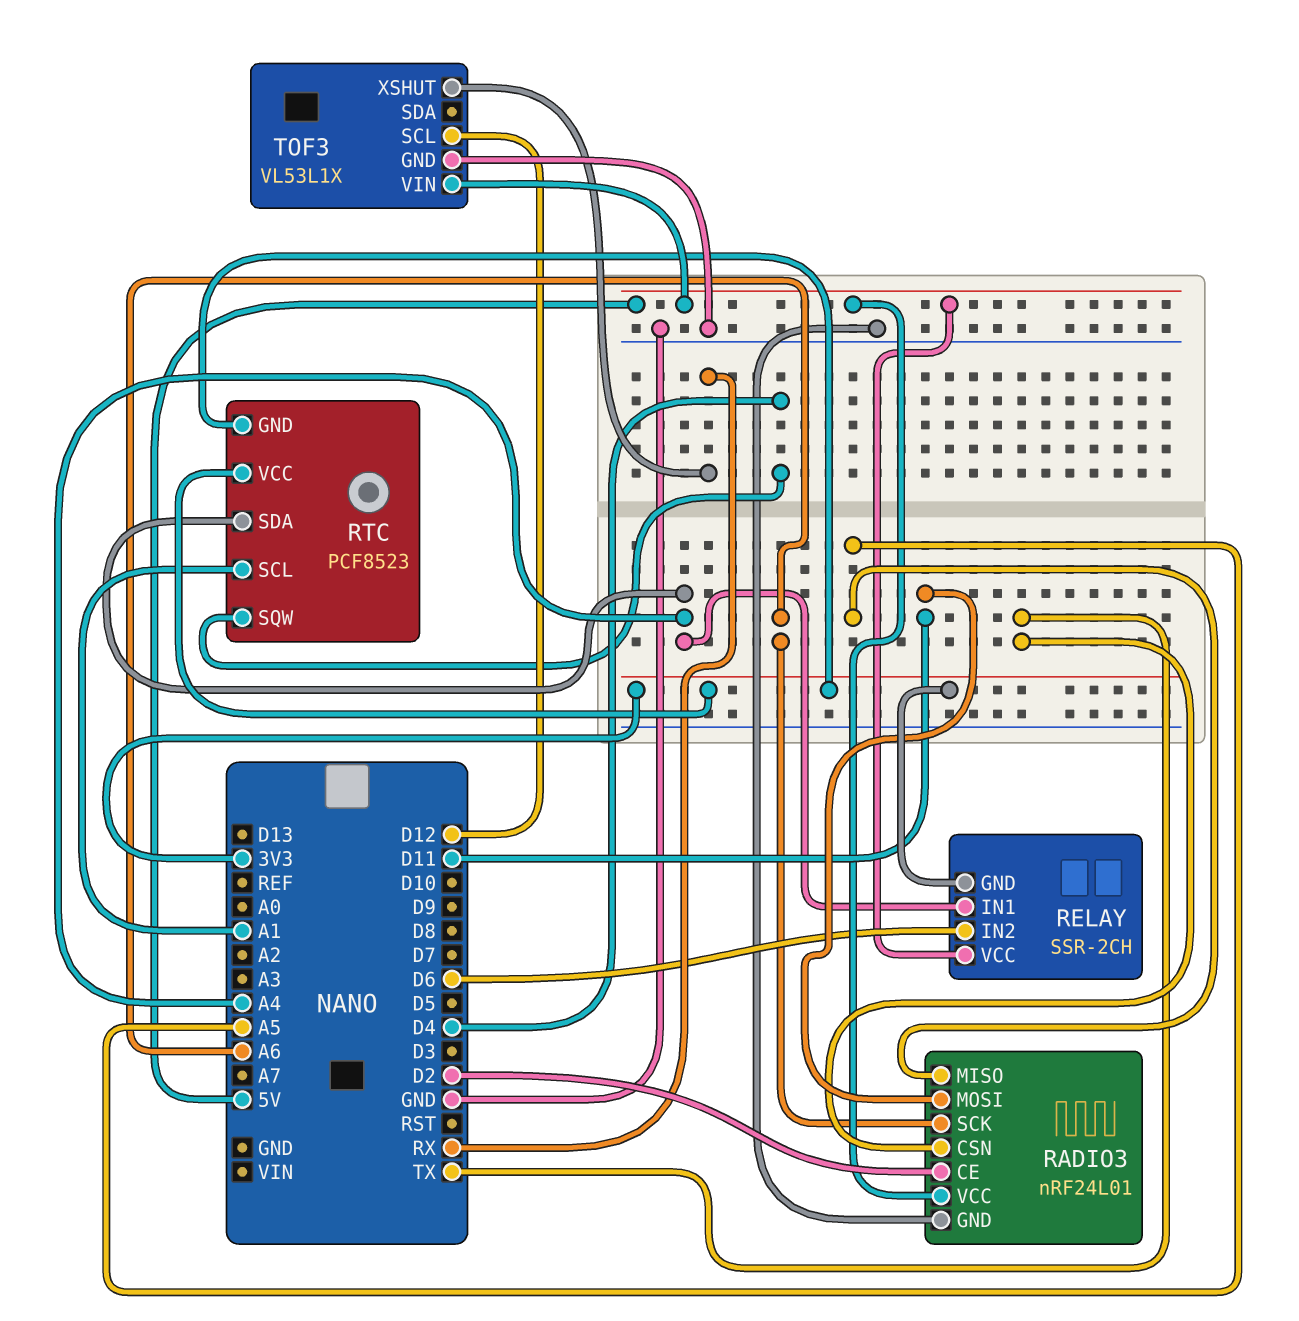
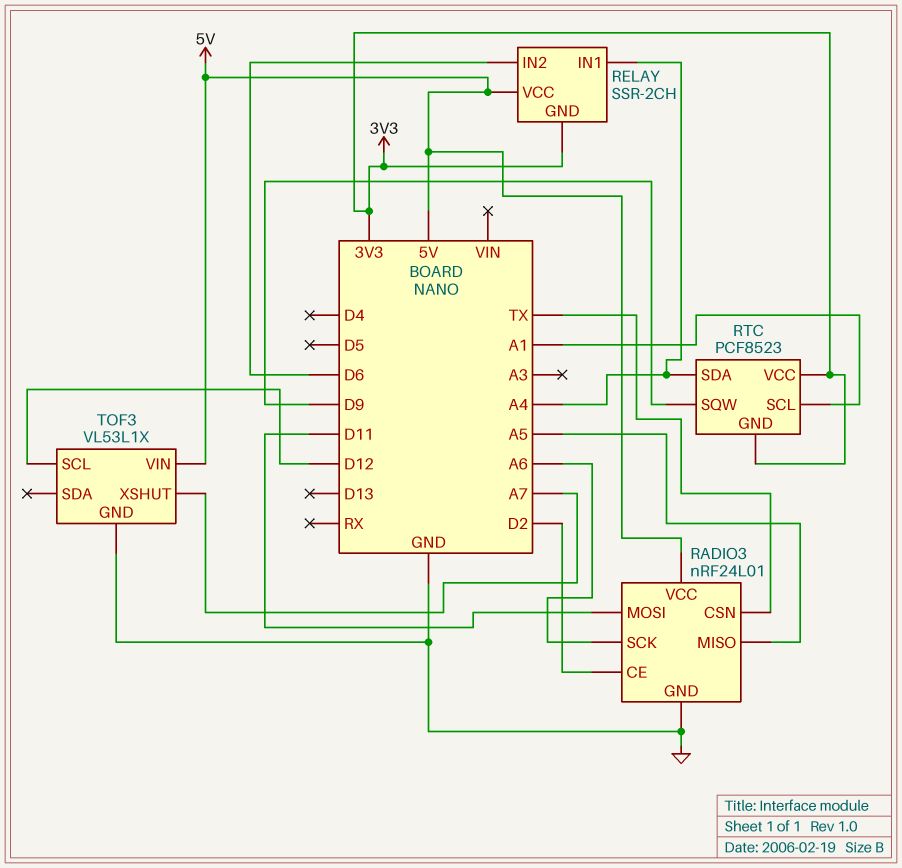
RTC pin SQW: D4 -> D9
TOF3 pin XSHUT: RX -> A7

